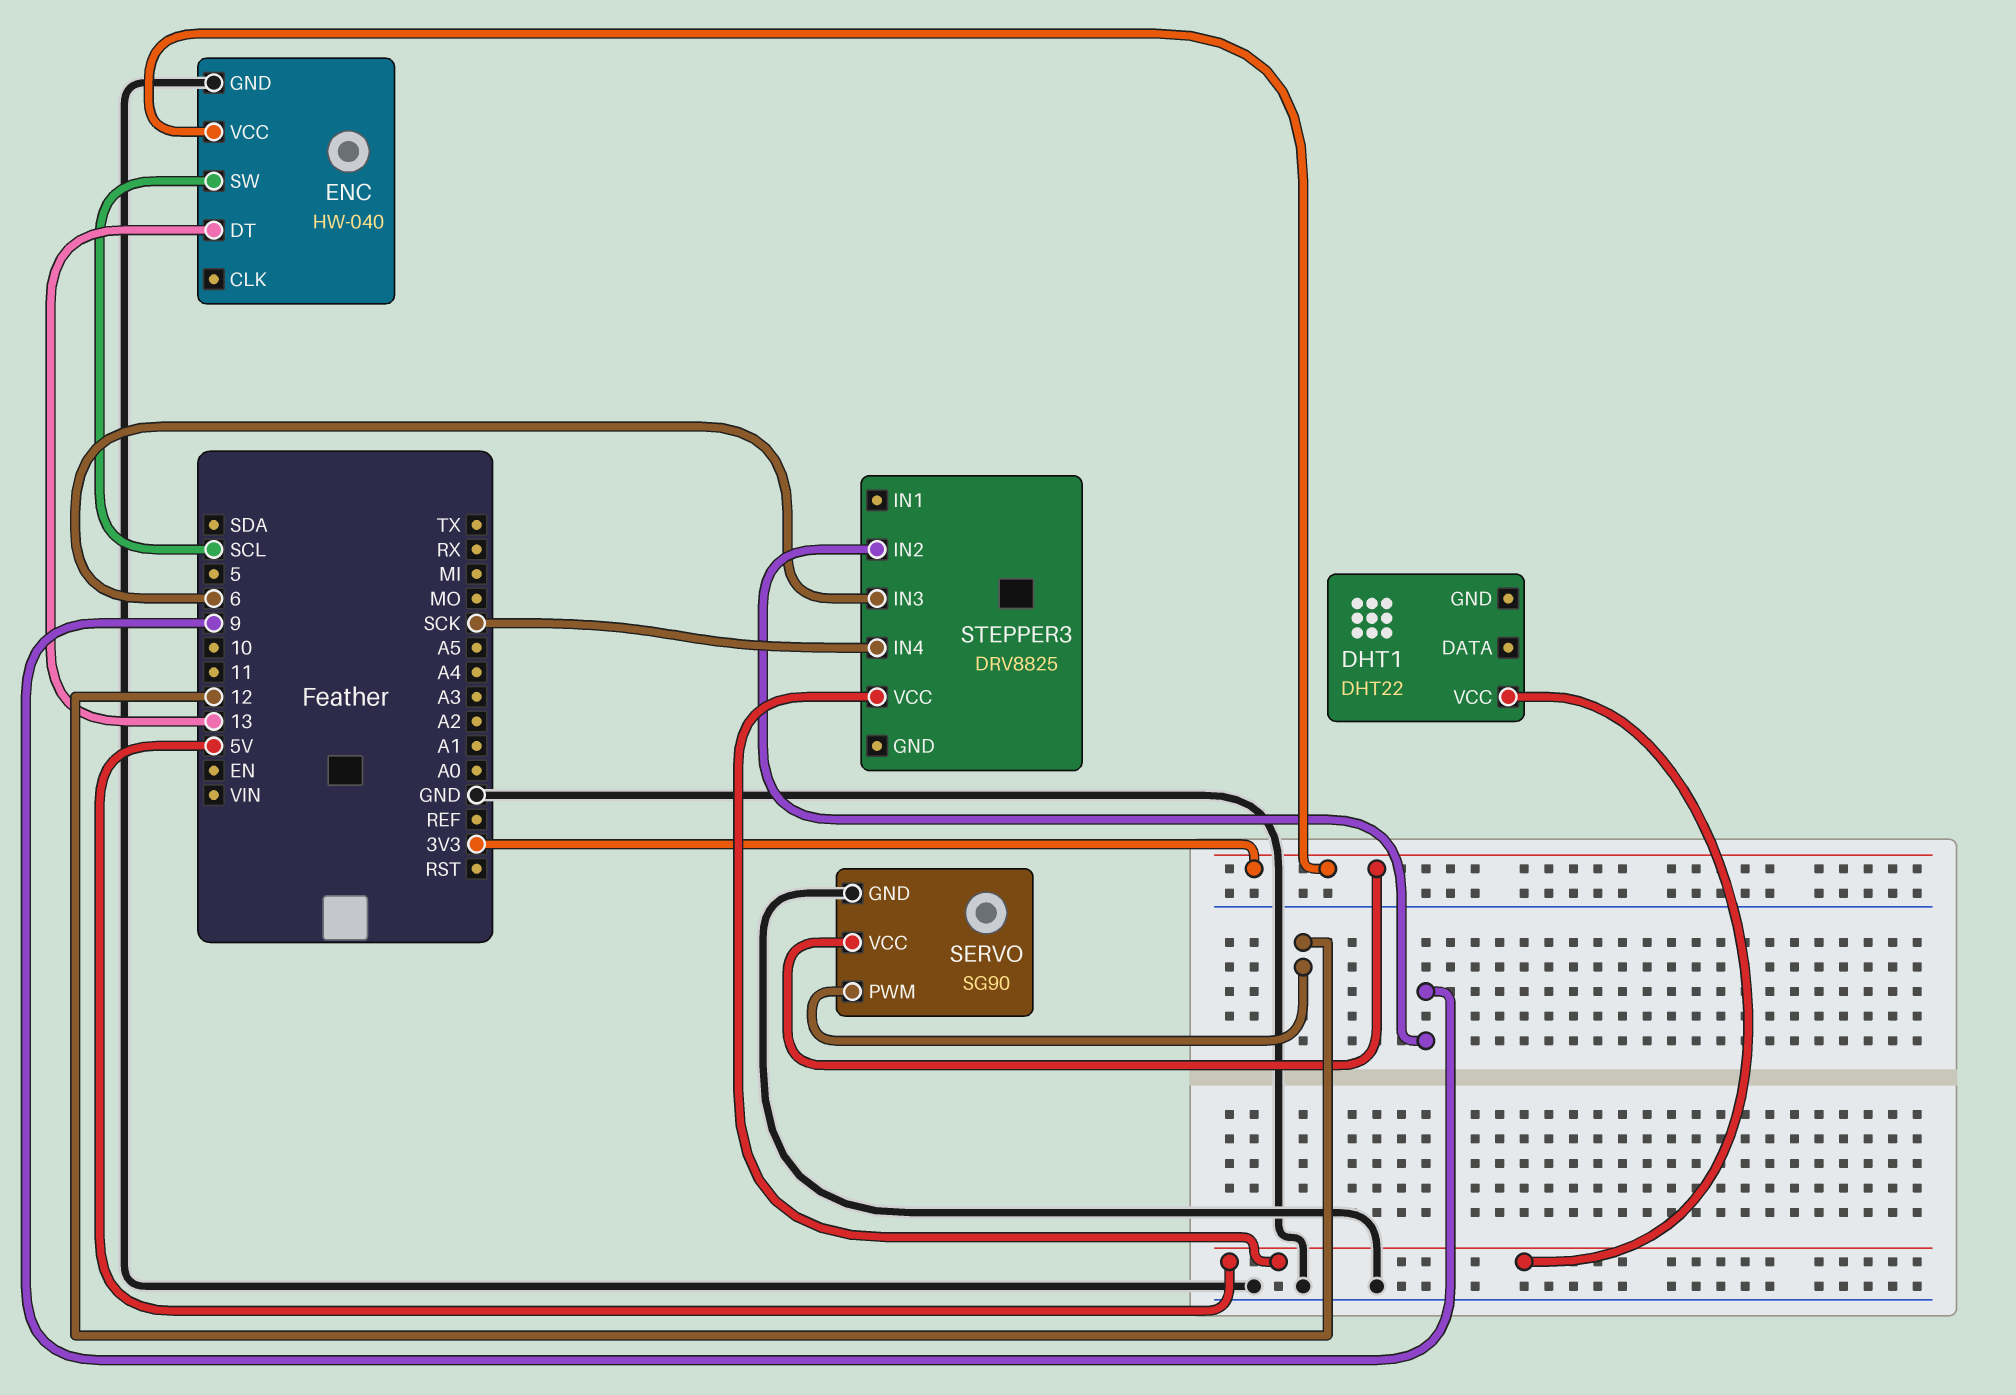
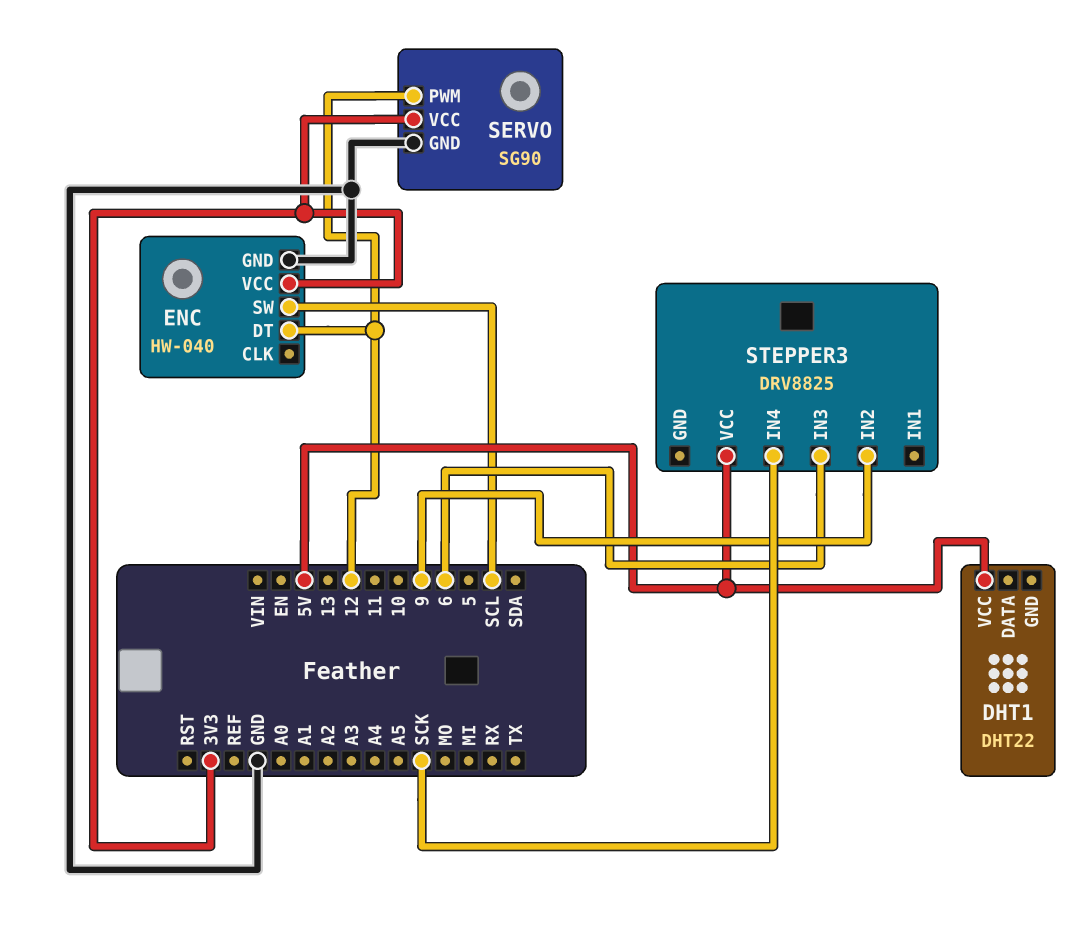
ENC pin DT: 13 -> 12

